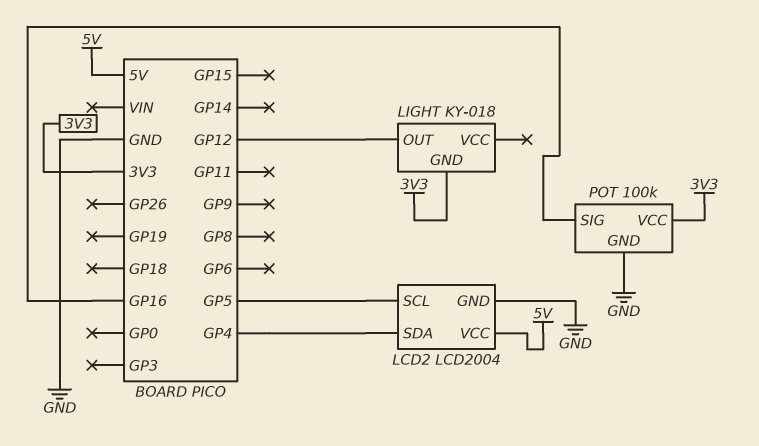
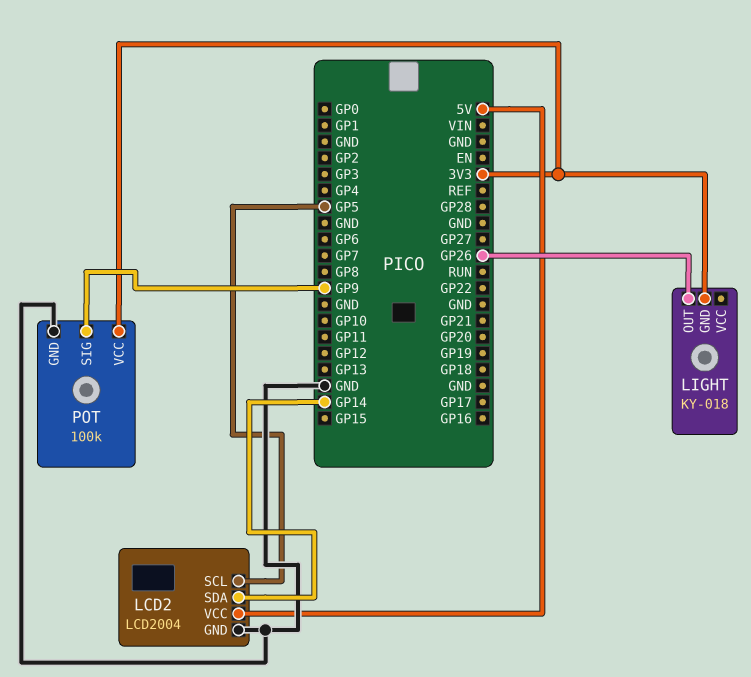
LCD2 pin SDA: GP4 -> GP14
LIGHT pin OUT: GP12 -> GP26
POT pin SIG: GP16 -> GP9

